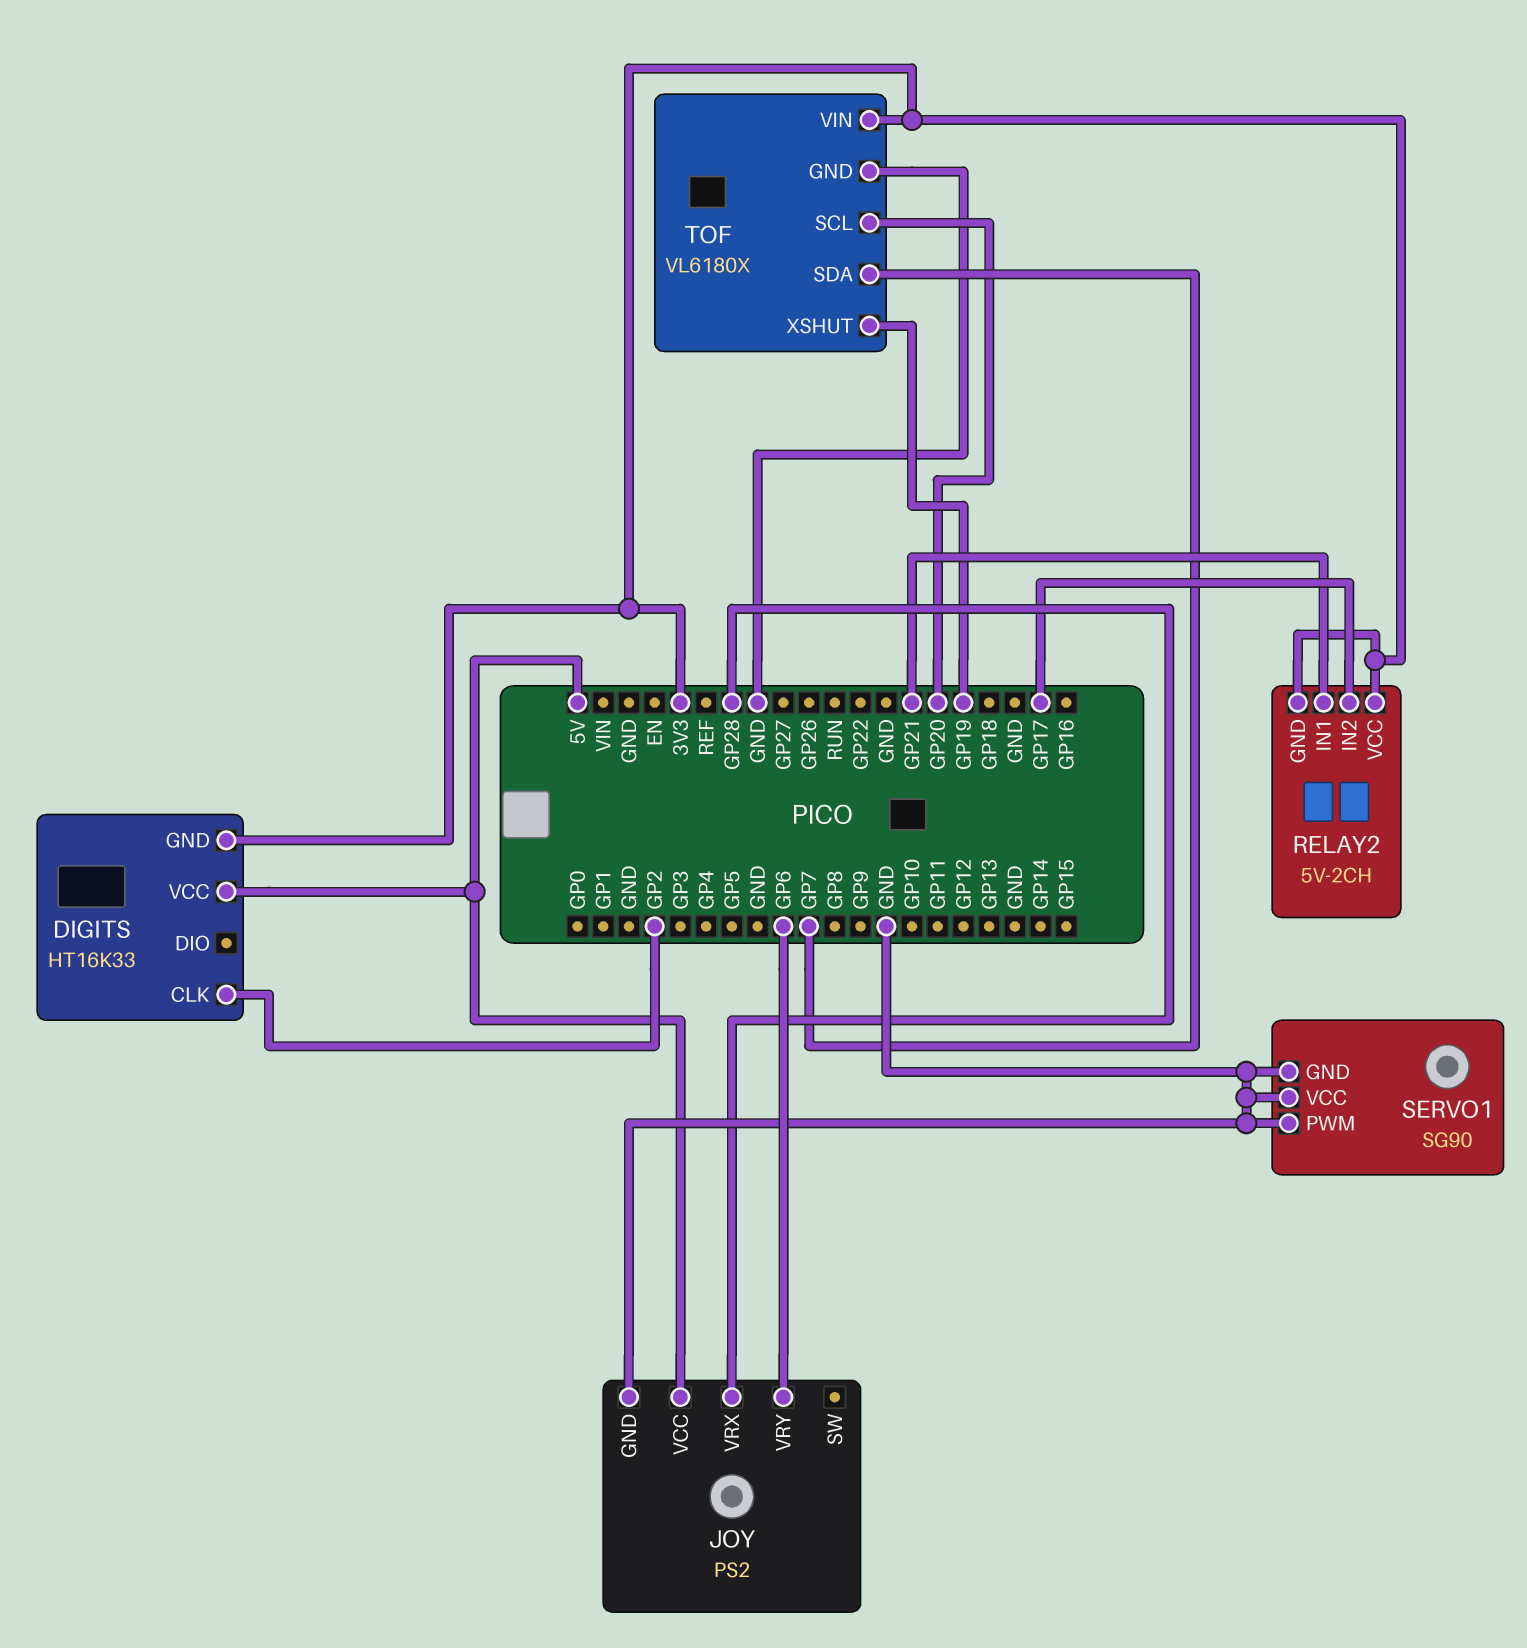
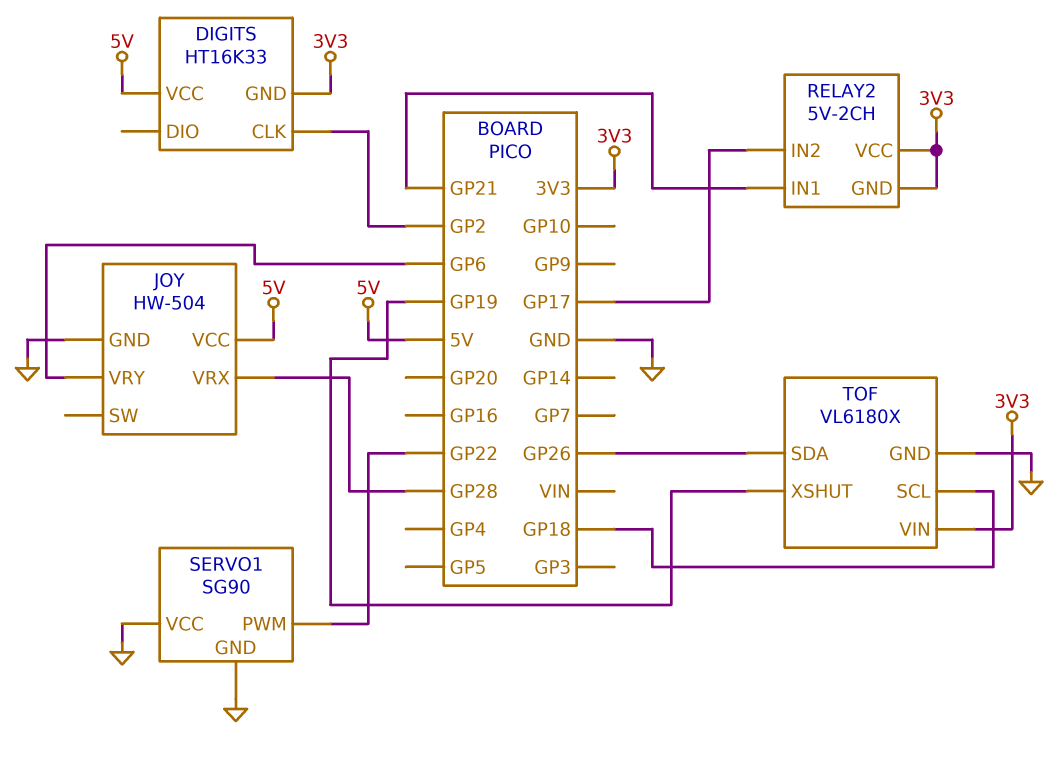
JOY: PS2 -> HW-504
SERVO1 pin PWM: GND -> GP22
TOF pin SCL: GP20 -> GP18
TOF pin SDA: GP7 -> GP26

